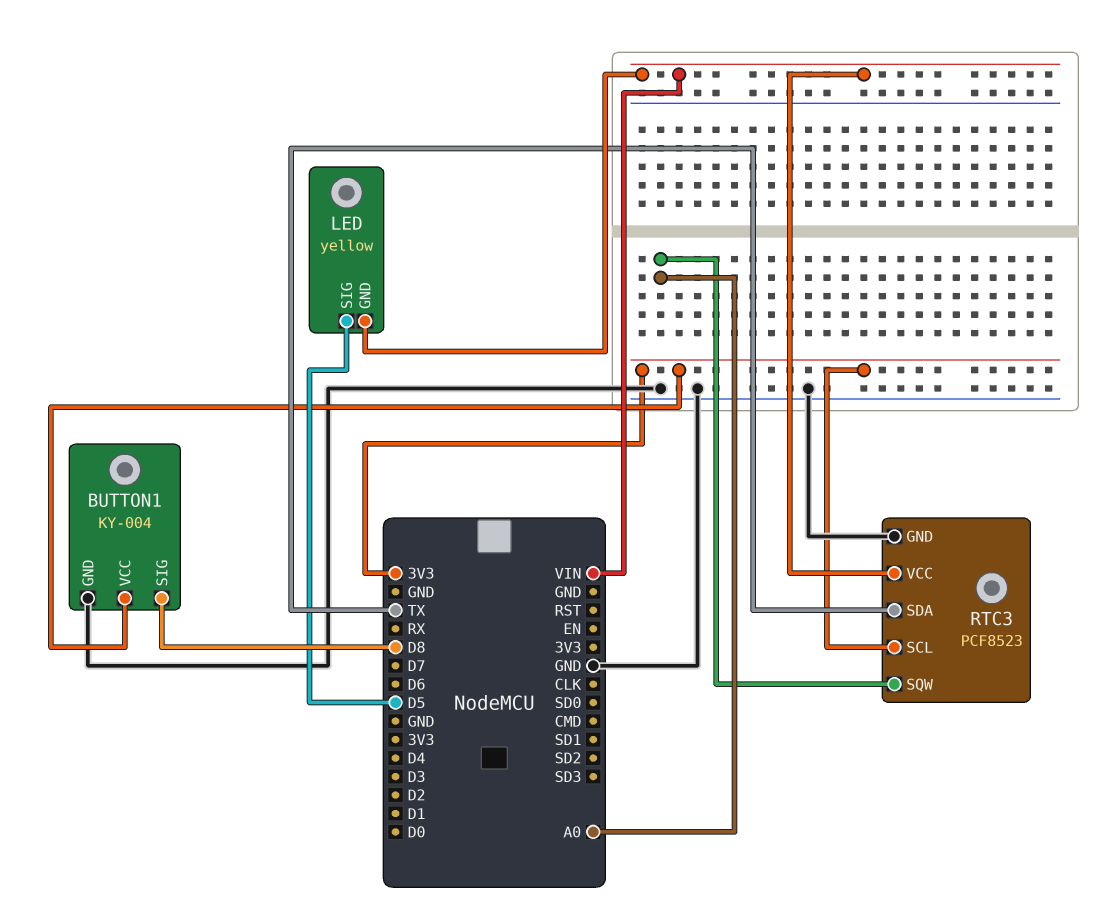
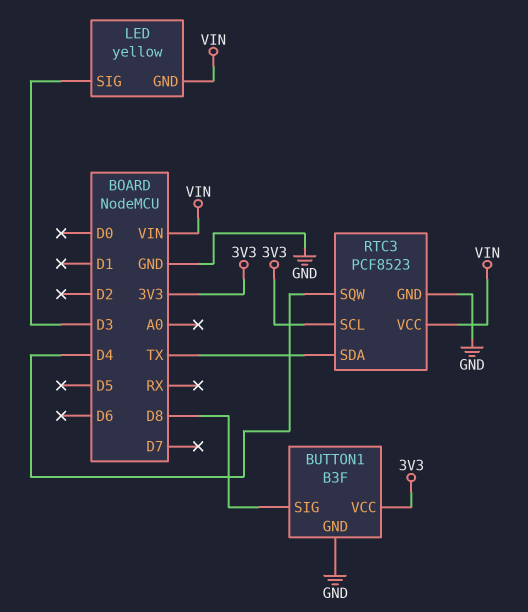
BUTTON1: KY-004 -> B3F
LED pin SIG: D5 -> D3
RTC3 pin SQW: A0 -> D4

